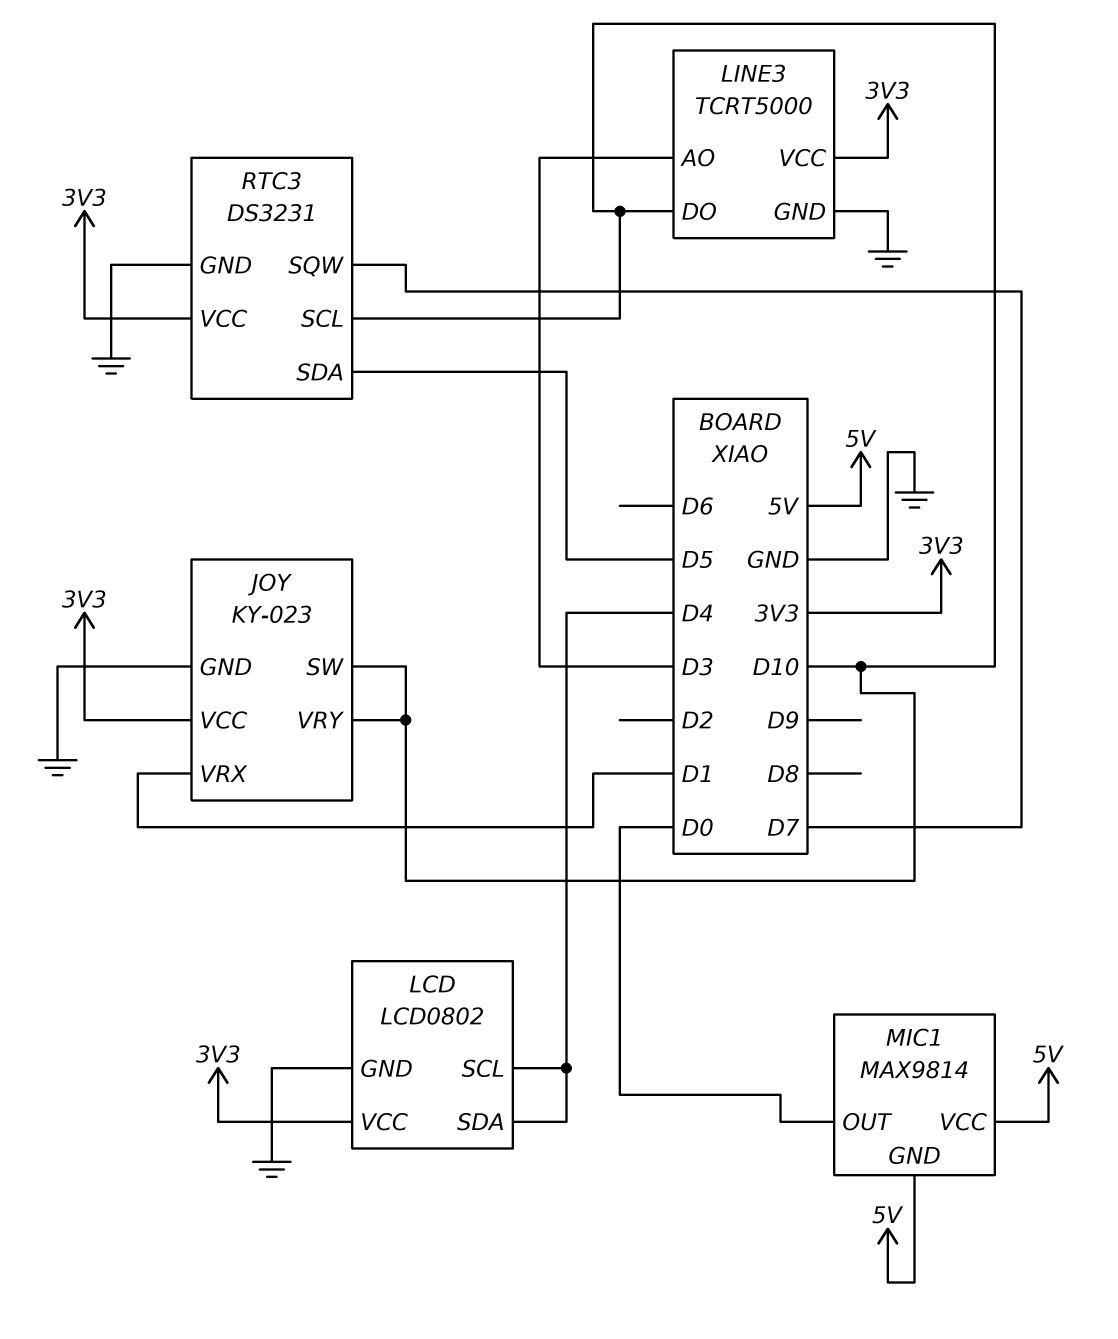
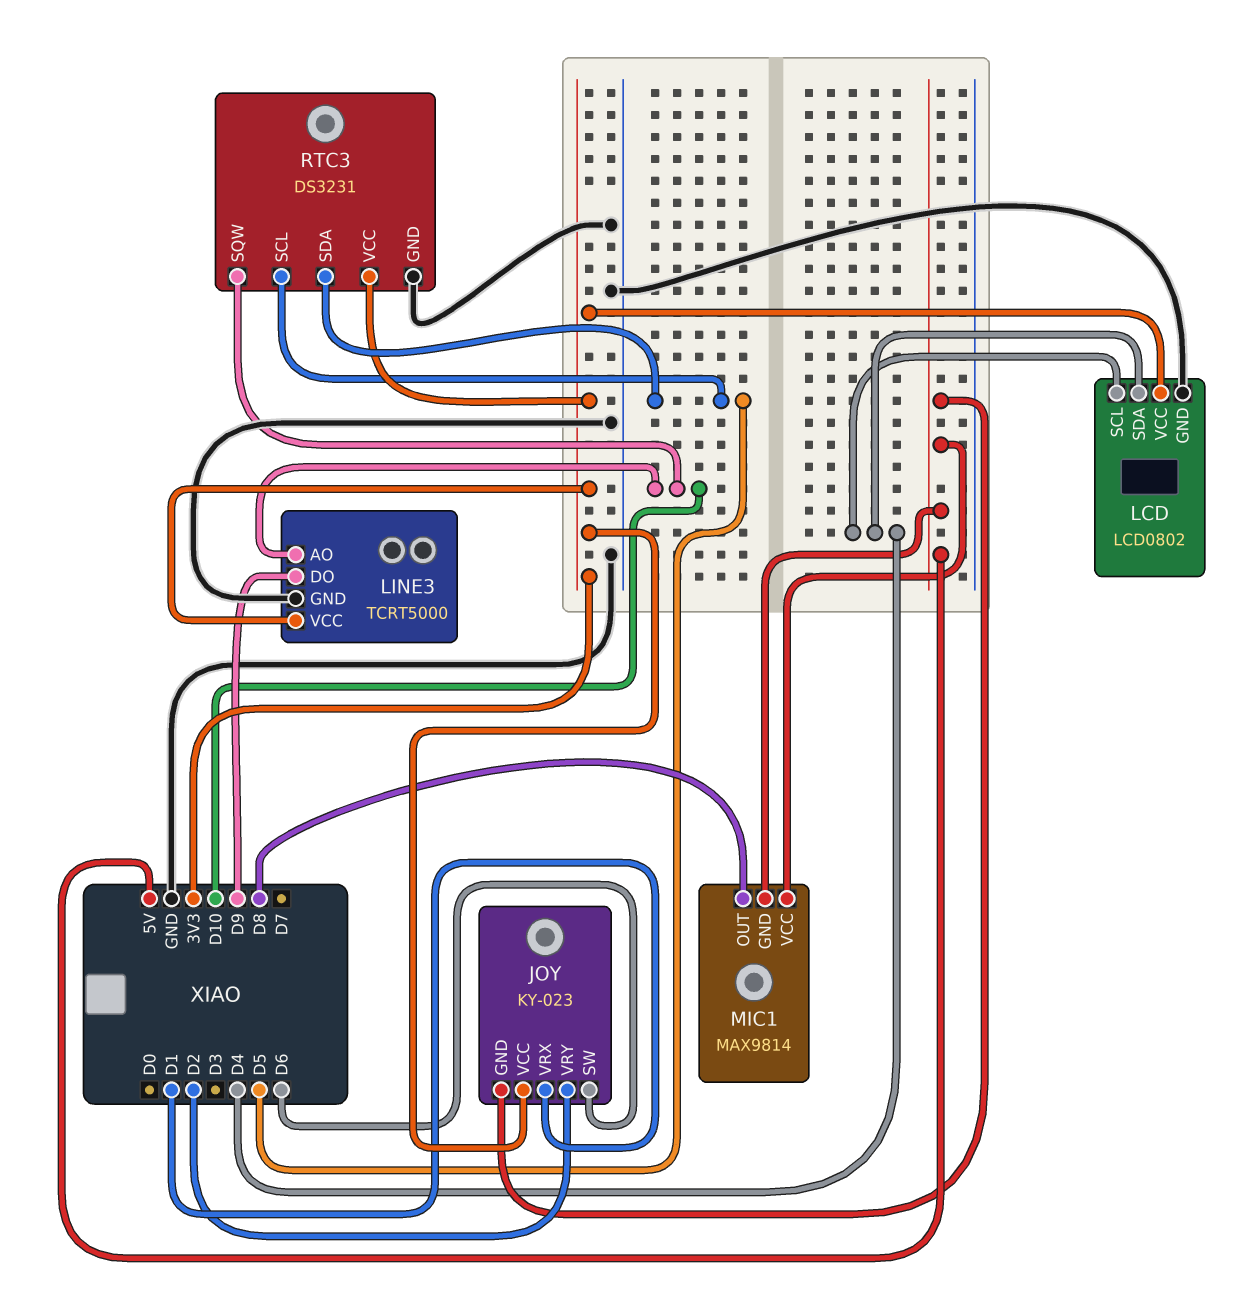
JOY pin GND: GND -> 5V
JOY pin SW: D10 -> D6
JOY pin VRY: D10 -> D2
LINE3 pin AO: D3 -> D10
LINE3 pin DO: D10 -> D9
MIC1 pin OUT: D0 -> D8
RTC3 pin SCL: D10 -> D5
RTC3 pin SQW: D7 -> D10

